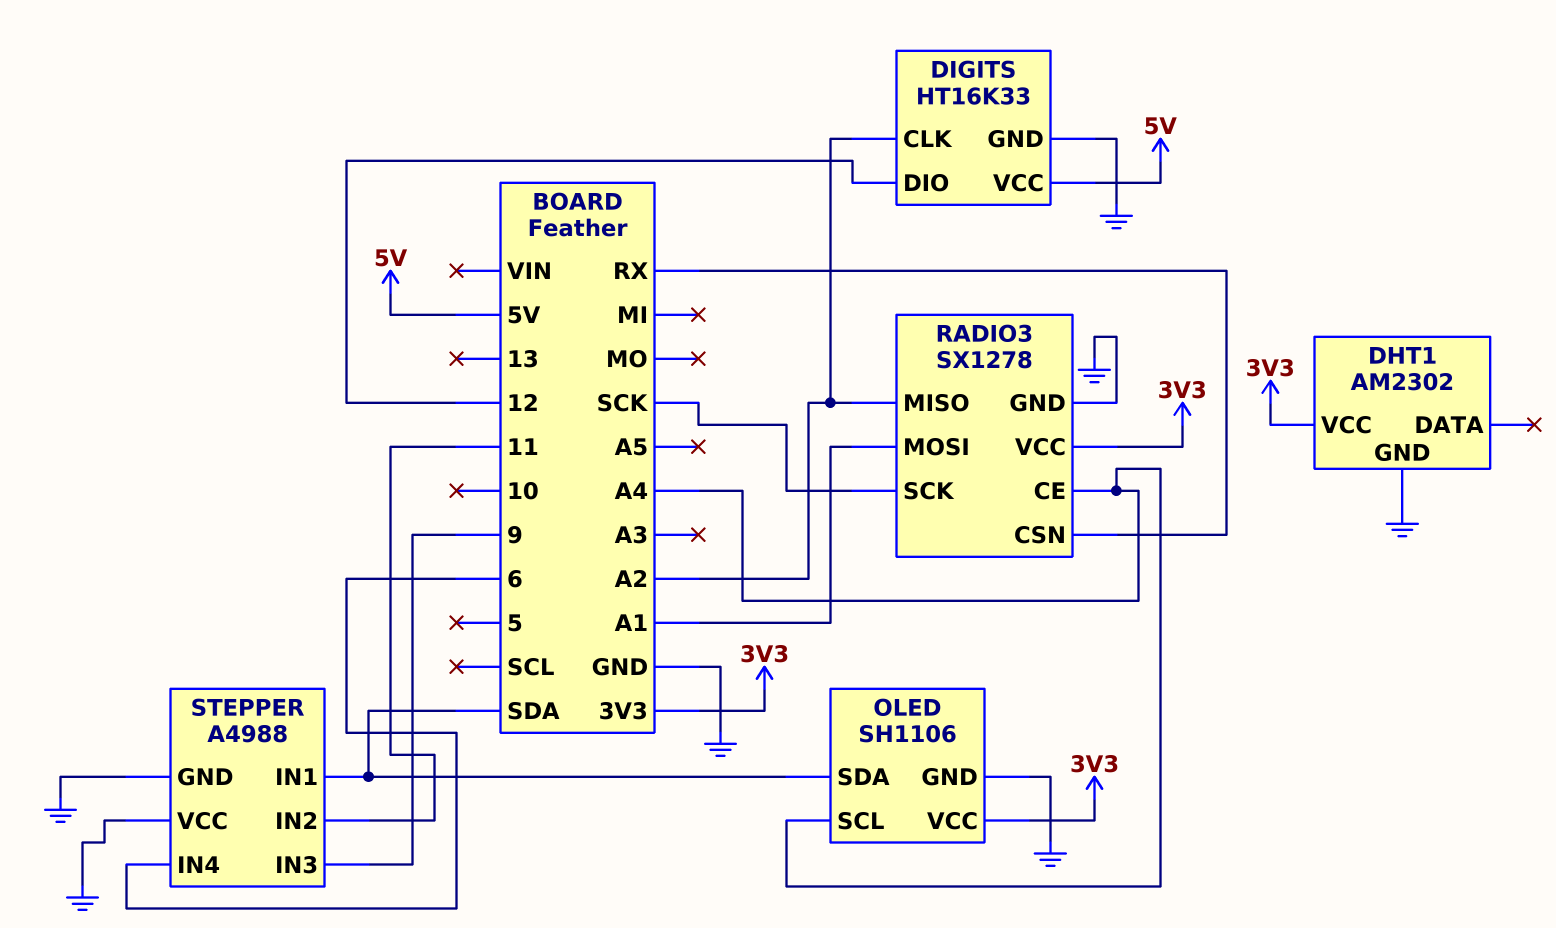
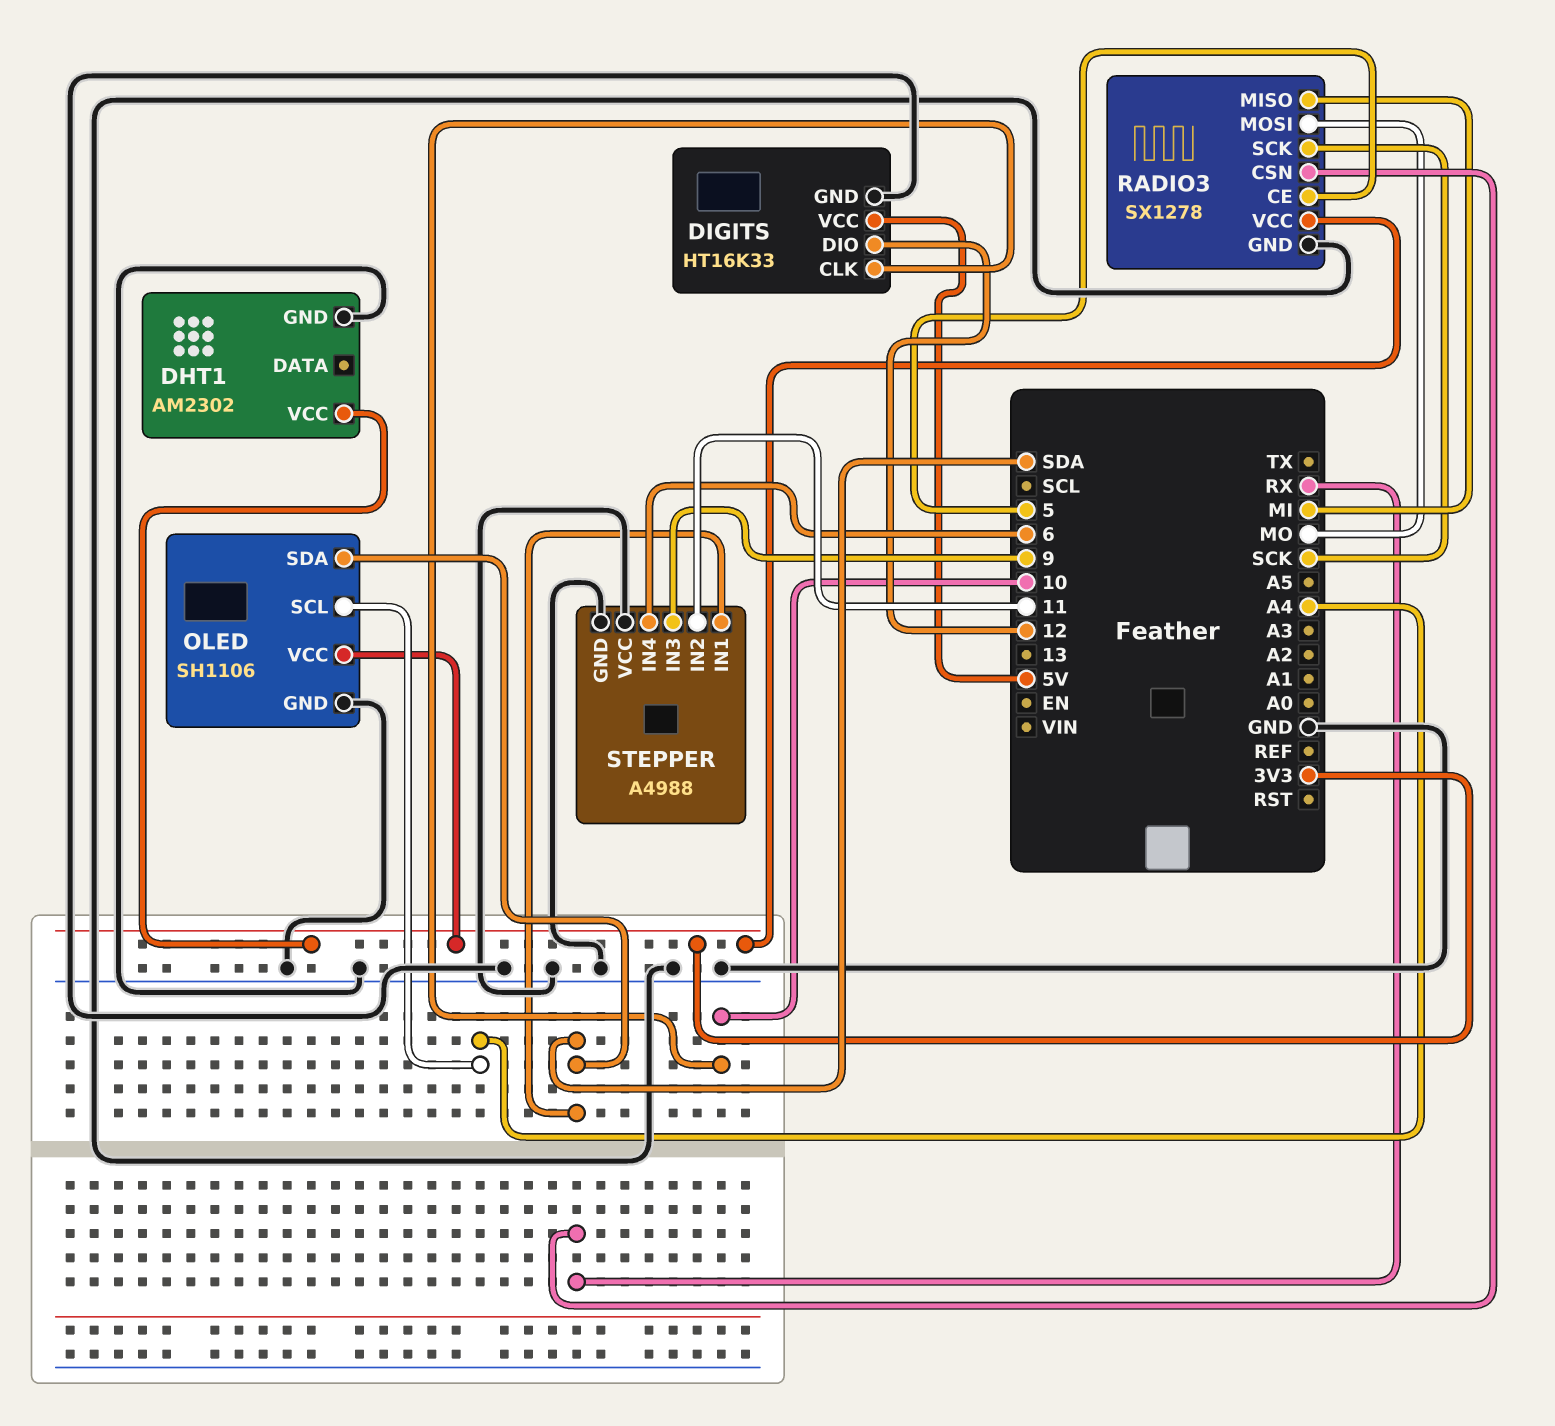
DIGITS pin CLK: A2 -> 10
RADIO3 pin CE: A4 -> 5
RADIO3 pin MISO: A2 -> MI
RADIO3 pin MOSI: A1 -> MO

